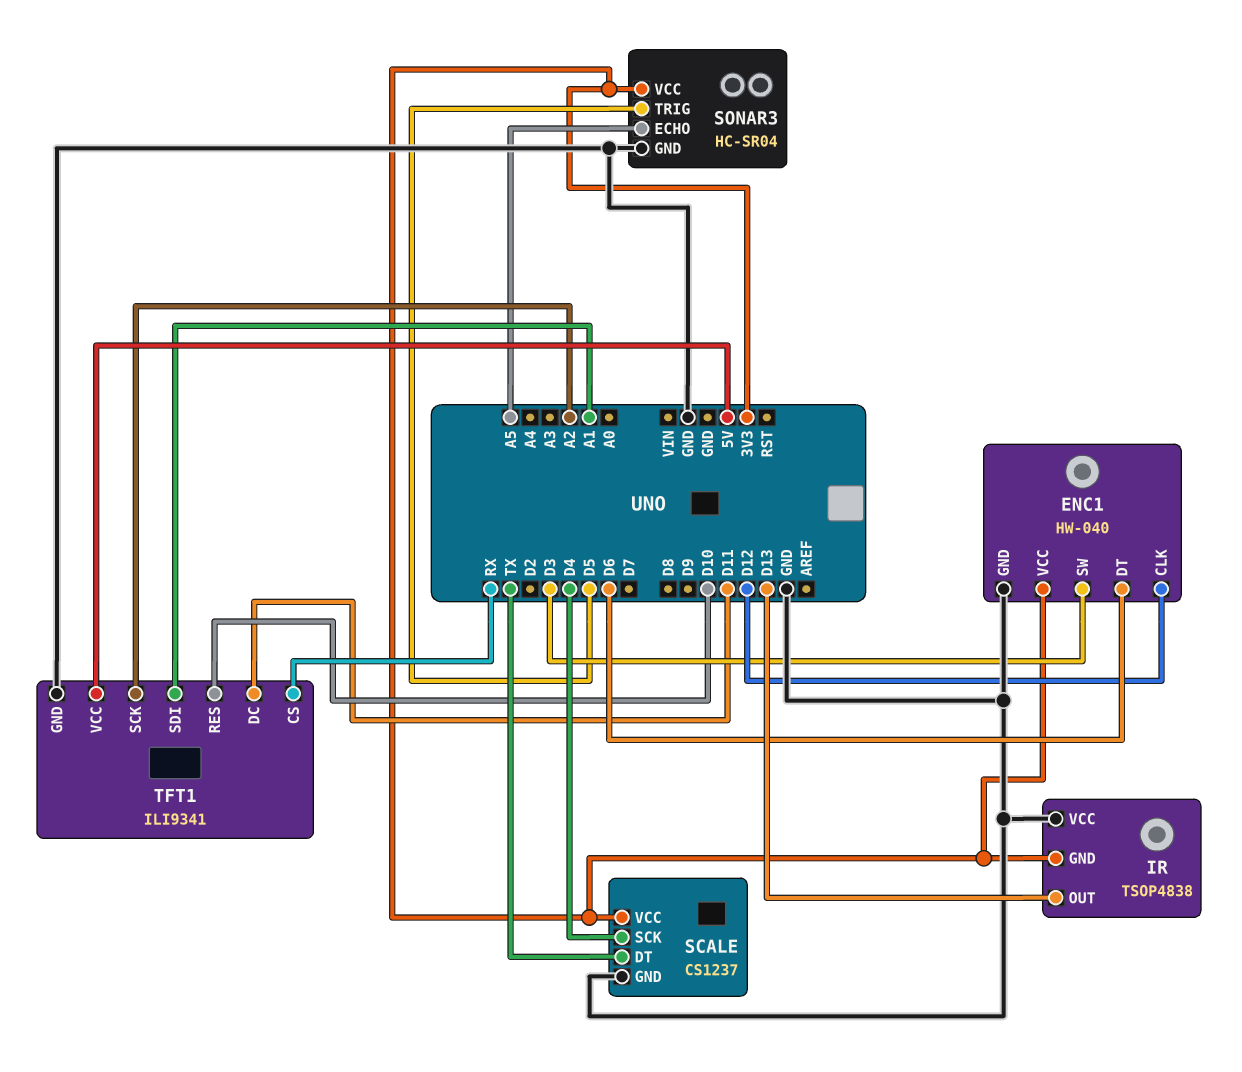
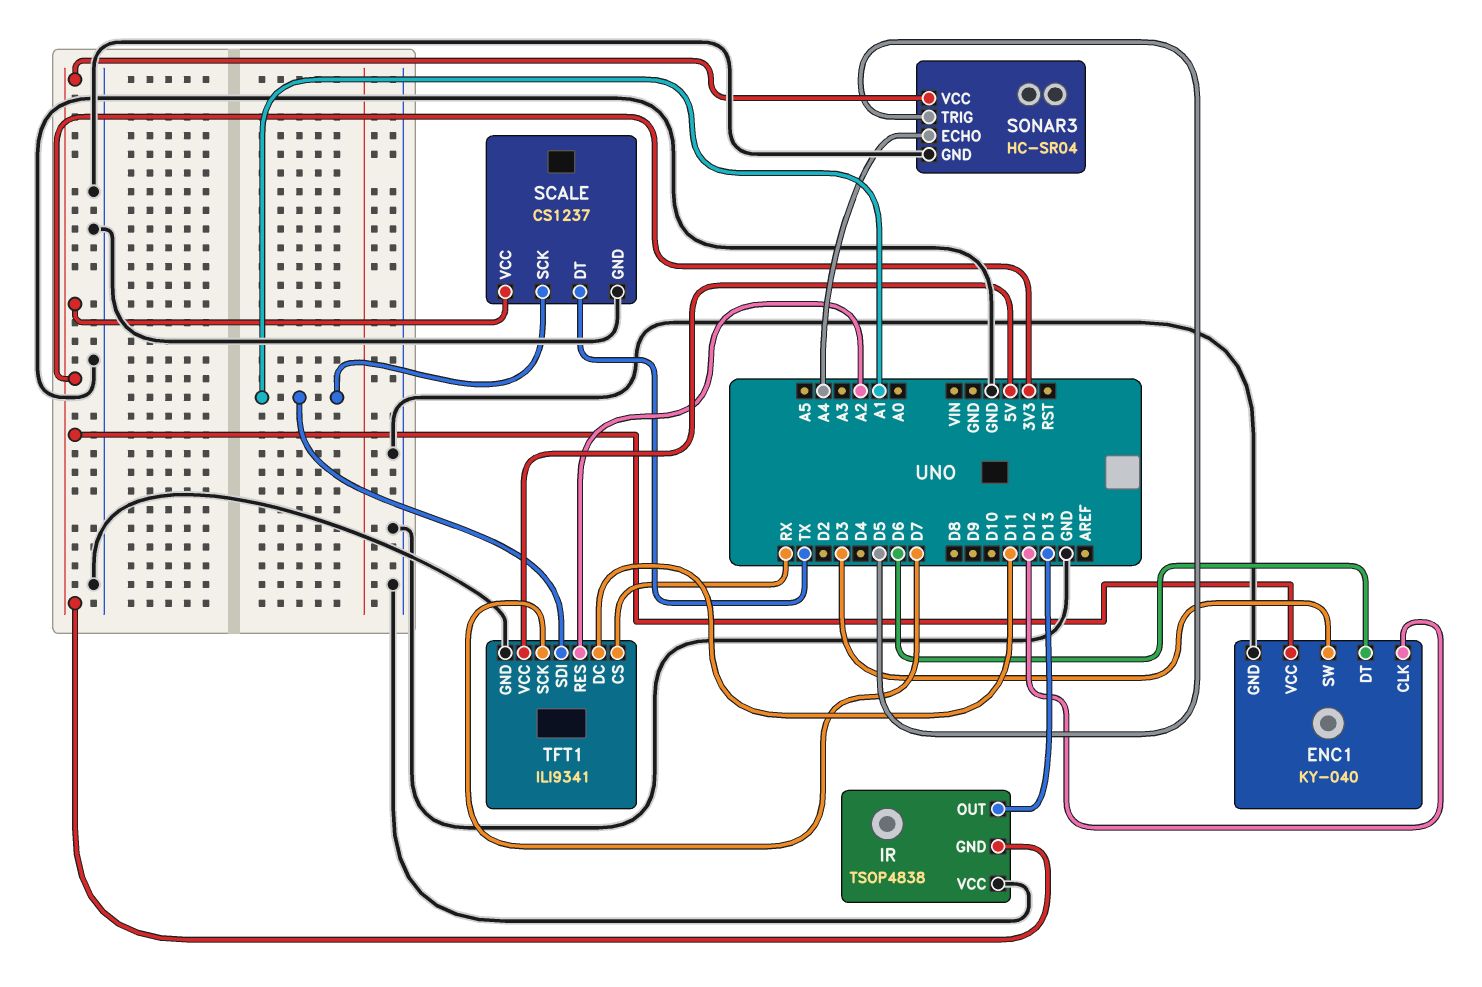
ENC1: HW-040 -> KY-040
SCALE pin SCK: D4 -> A1
SONAR3 pin ECHO: A5 -> A4
TFT1 pin RES: D10 -> A2
TFT1 pin SCK: A2 -> D7

